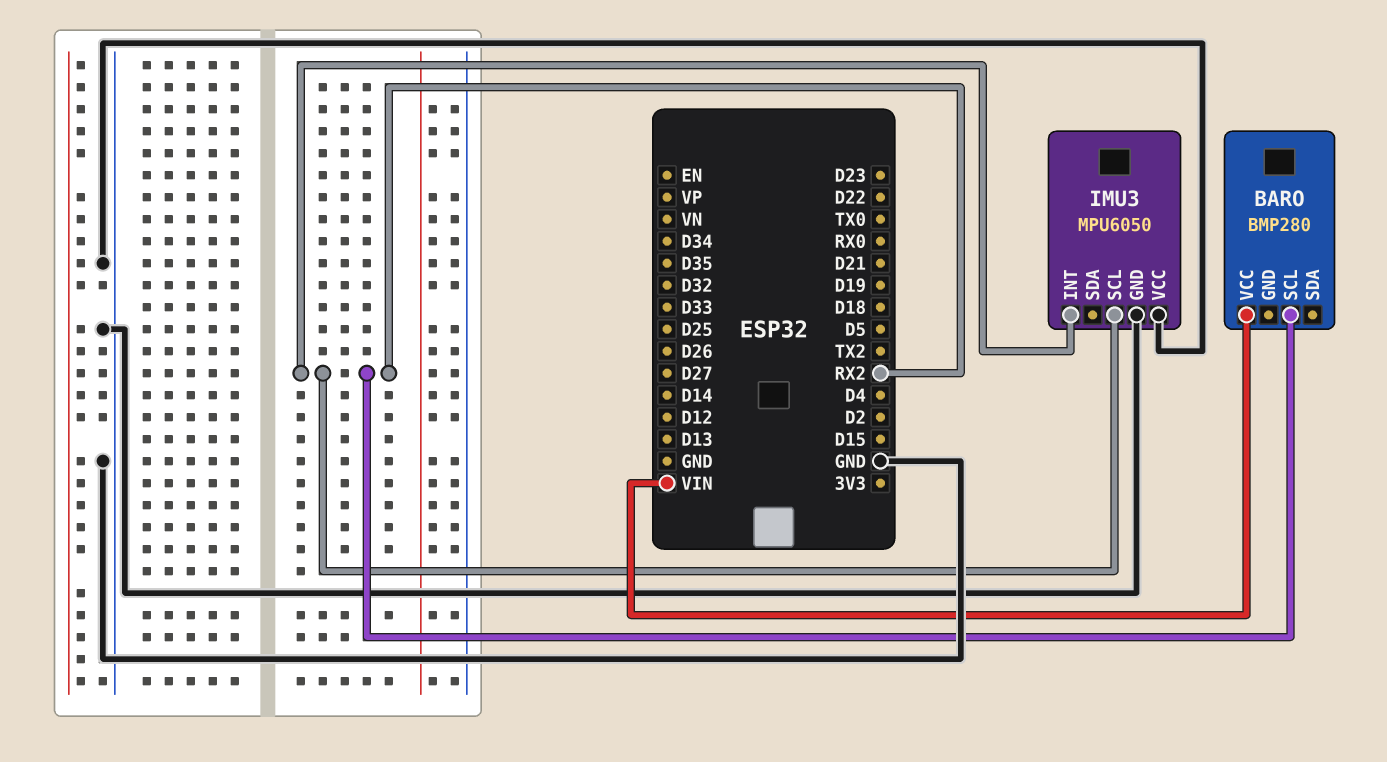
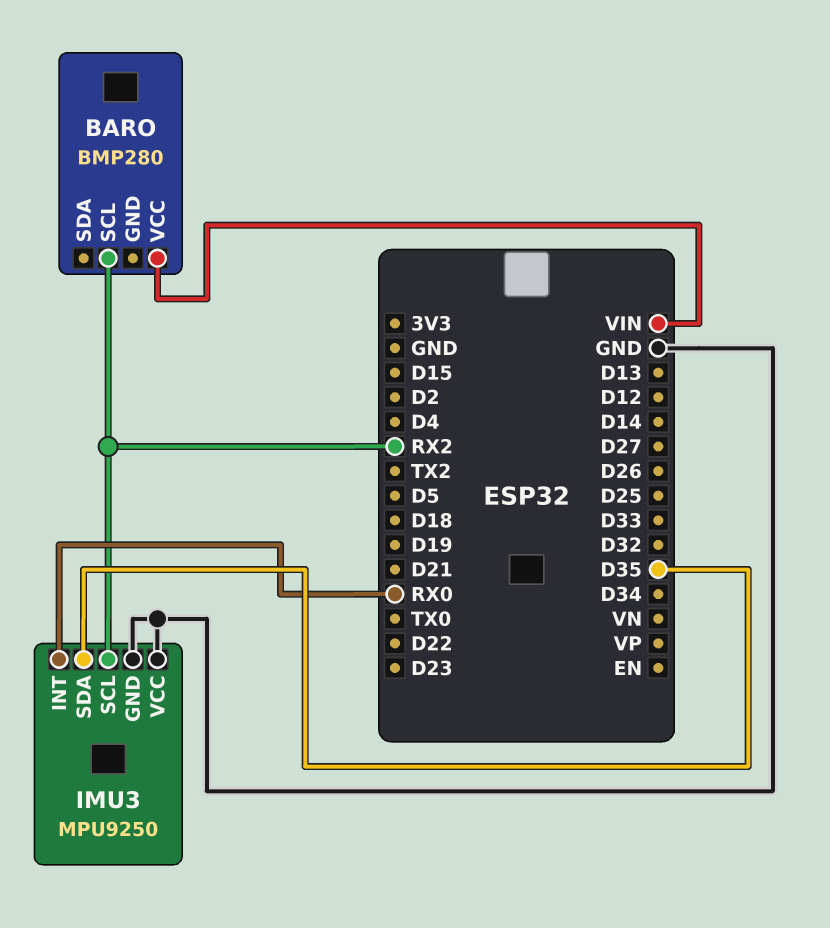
IMU3: MPU6050 -> MPU9250
IMU3 pin INT: RX2 -> RX0
IMU3 pin SDA: none -> D35

